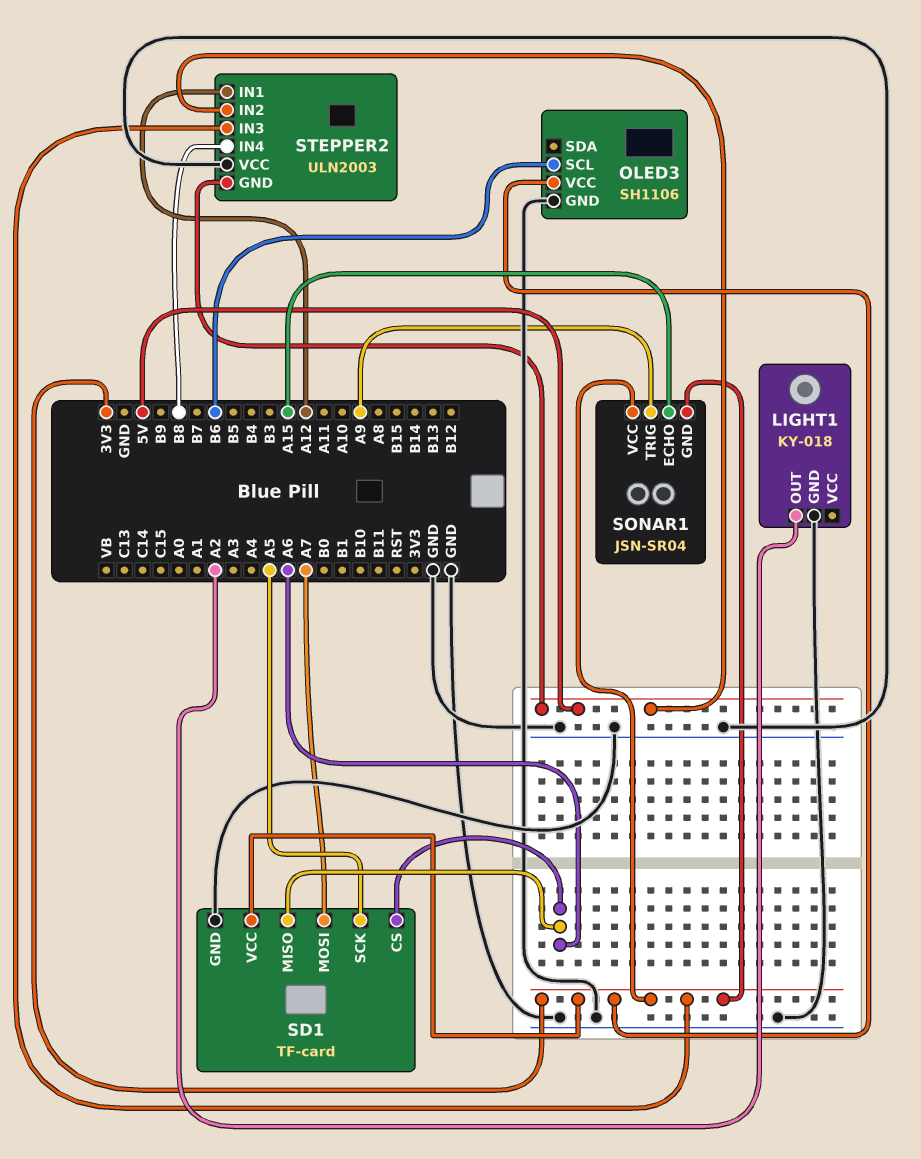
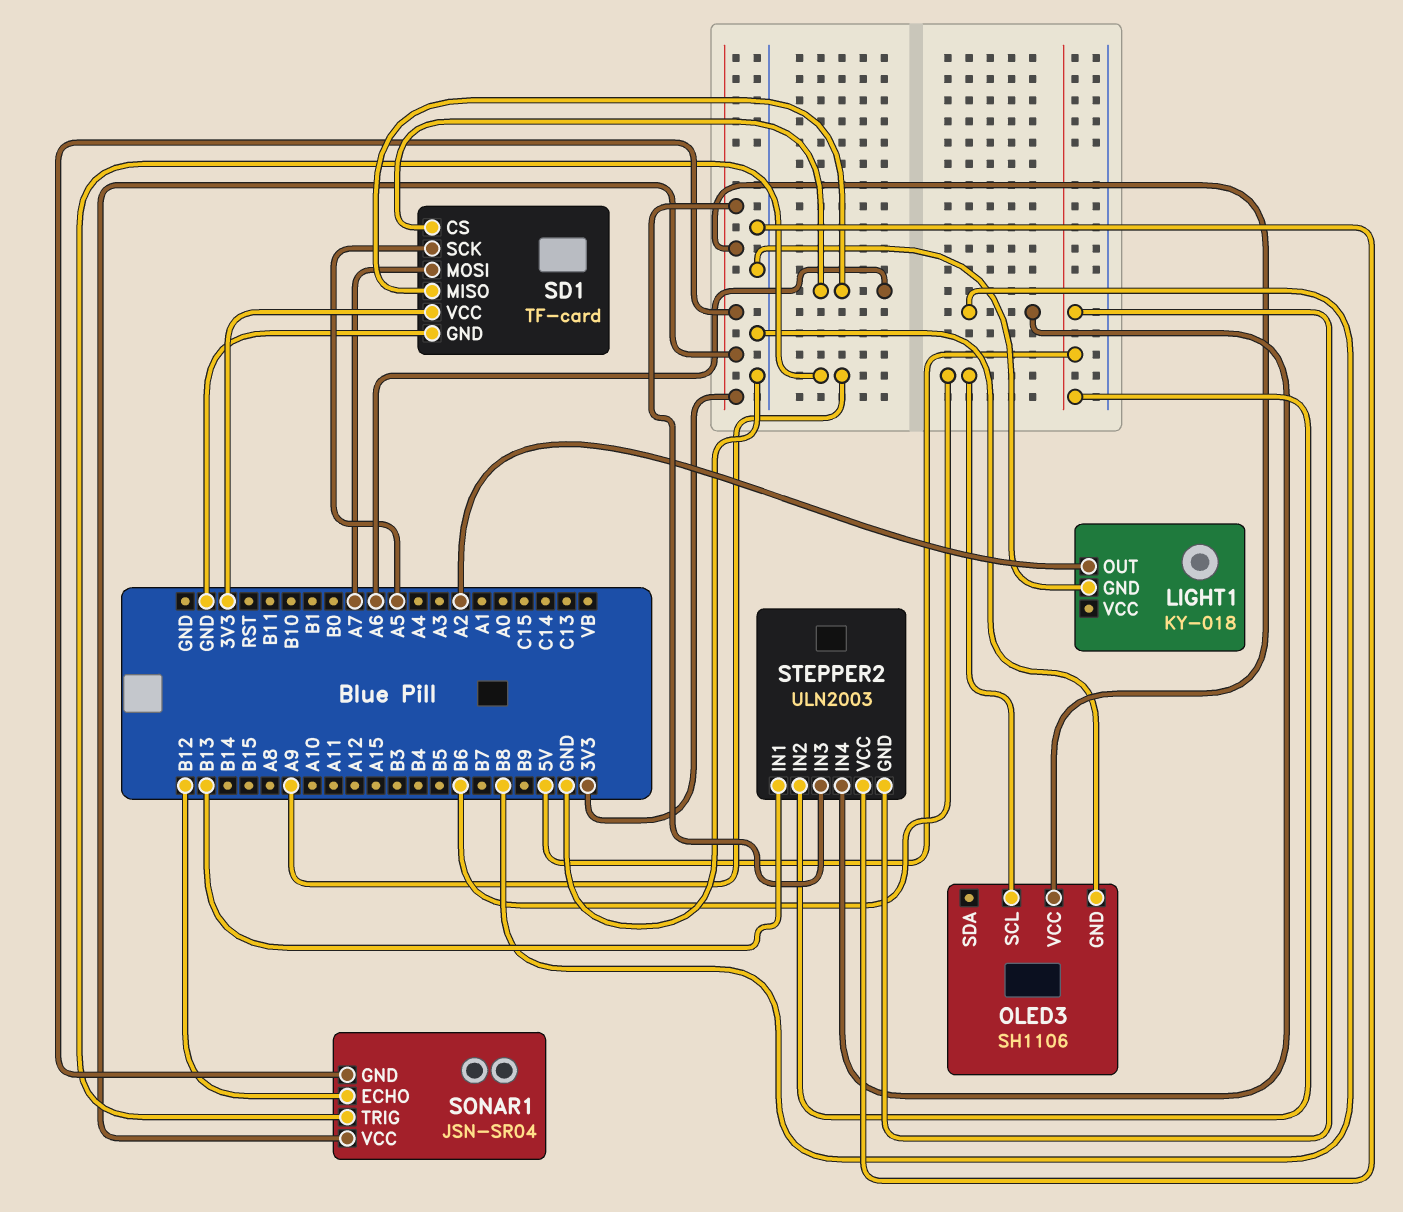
SONAR1 pin ECHO: A15 -> B12
STEPPER2 pin IN1: A12 -> B13

